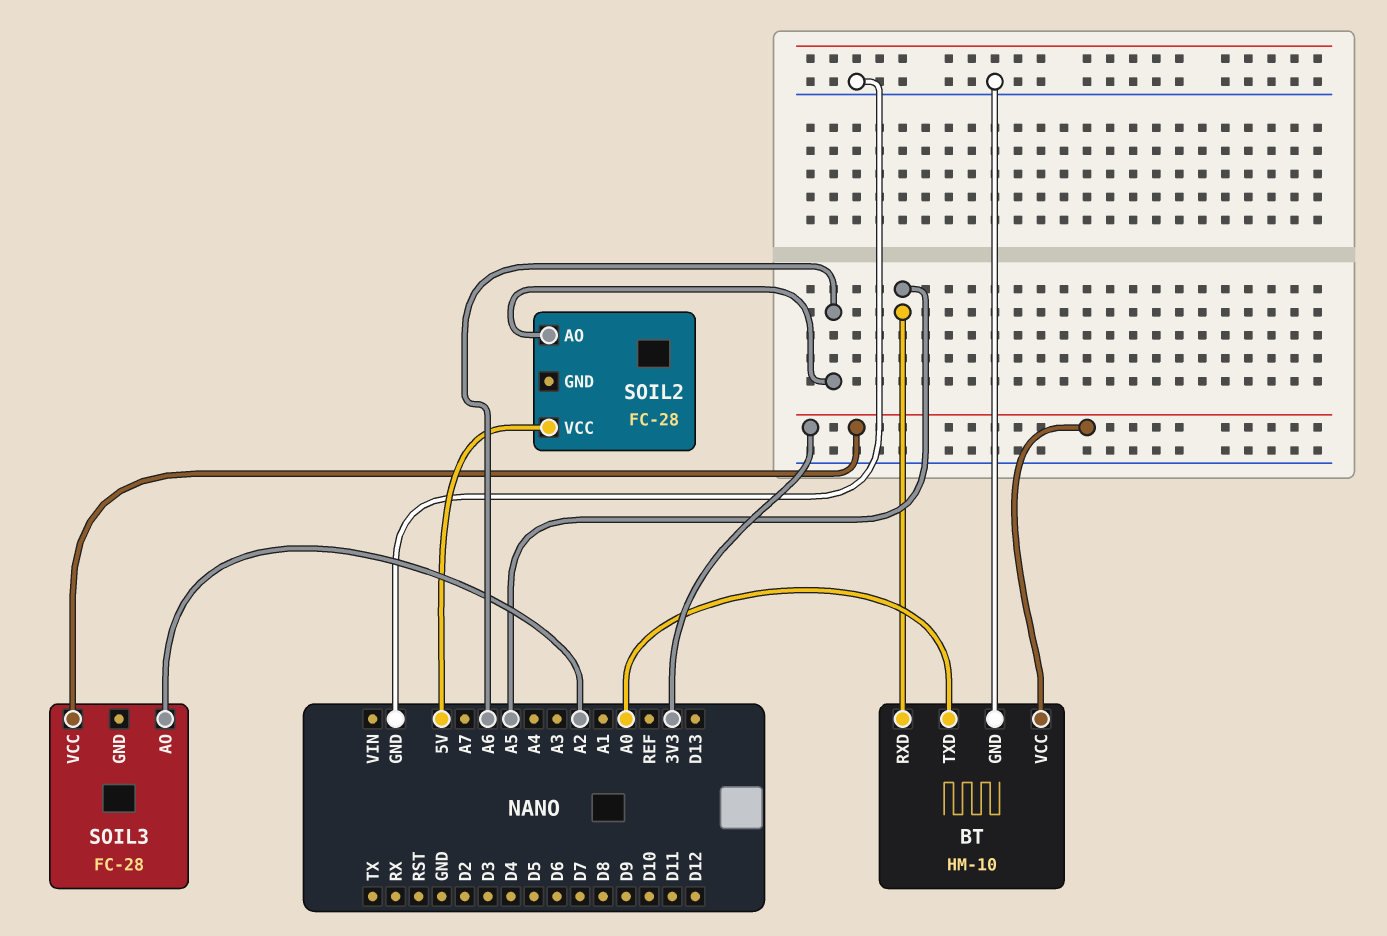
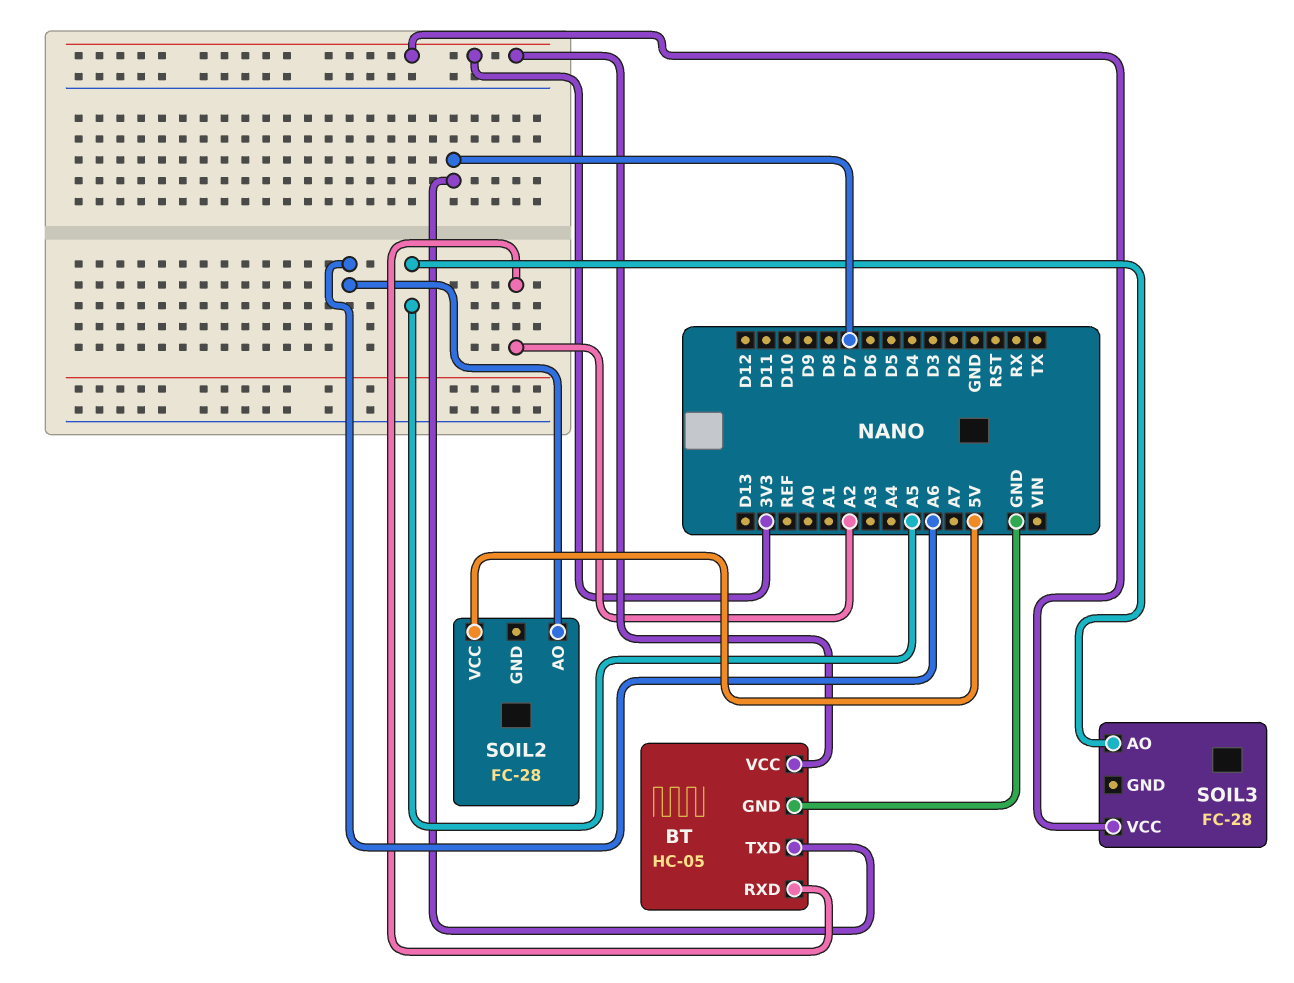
BT: HM-10 -> HC-05
BT pin RXD: A5 -> A2
BT pin TXD: A0 -> D7
SOIL3 pin AO: A2 -> A5

